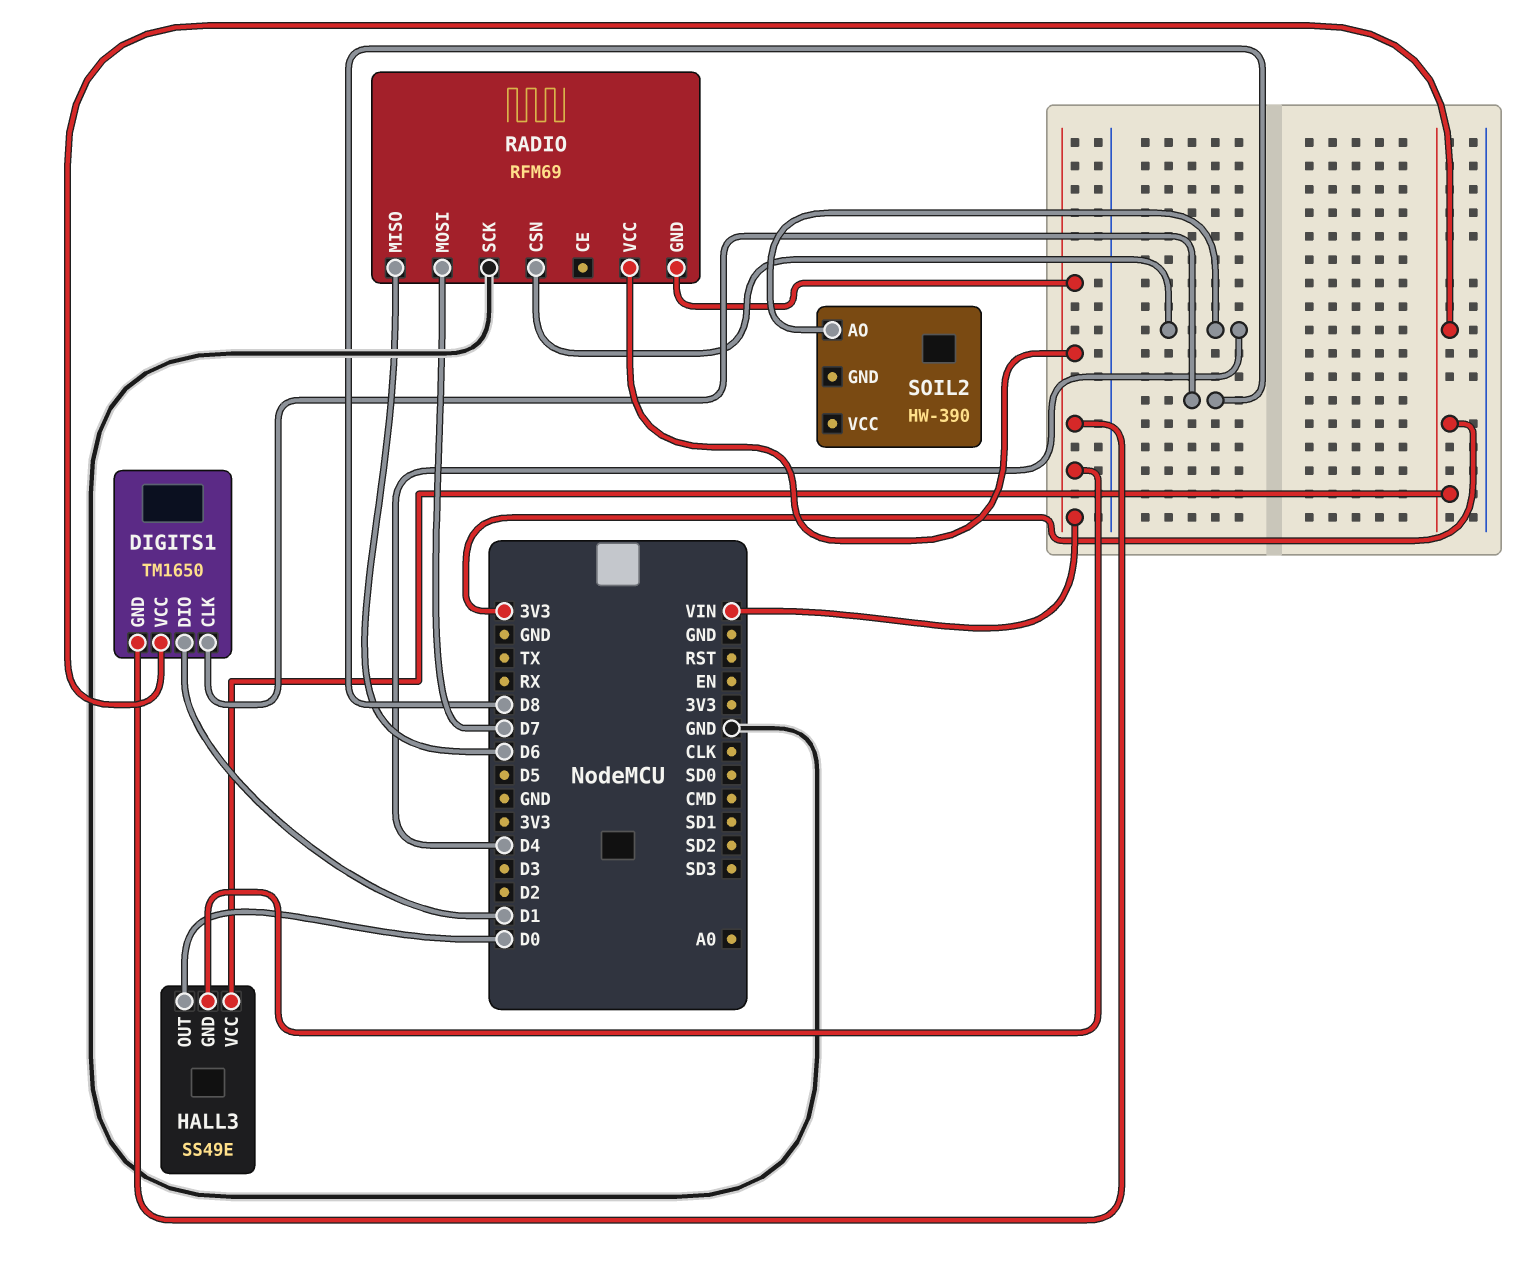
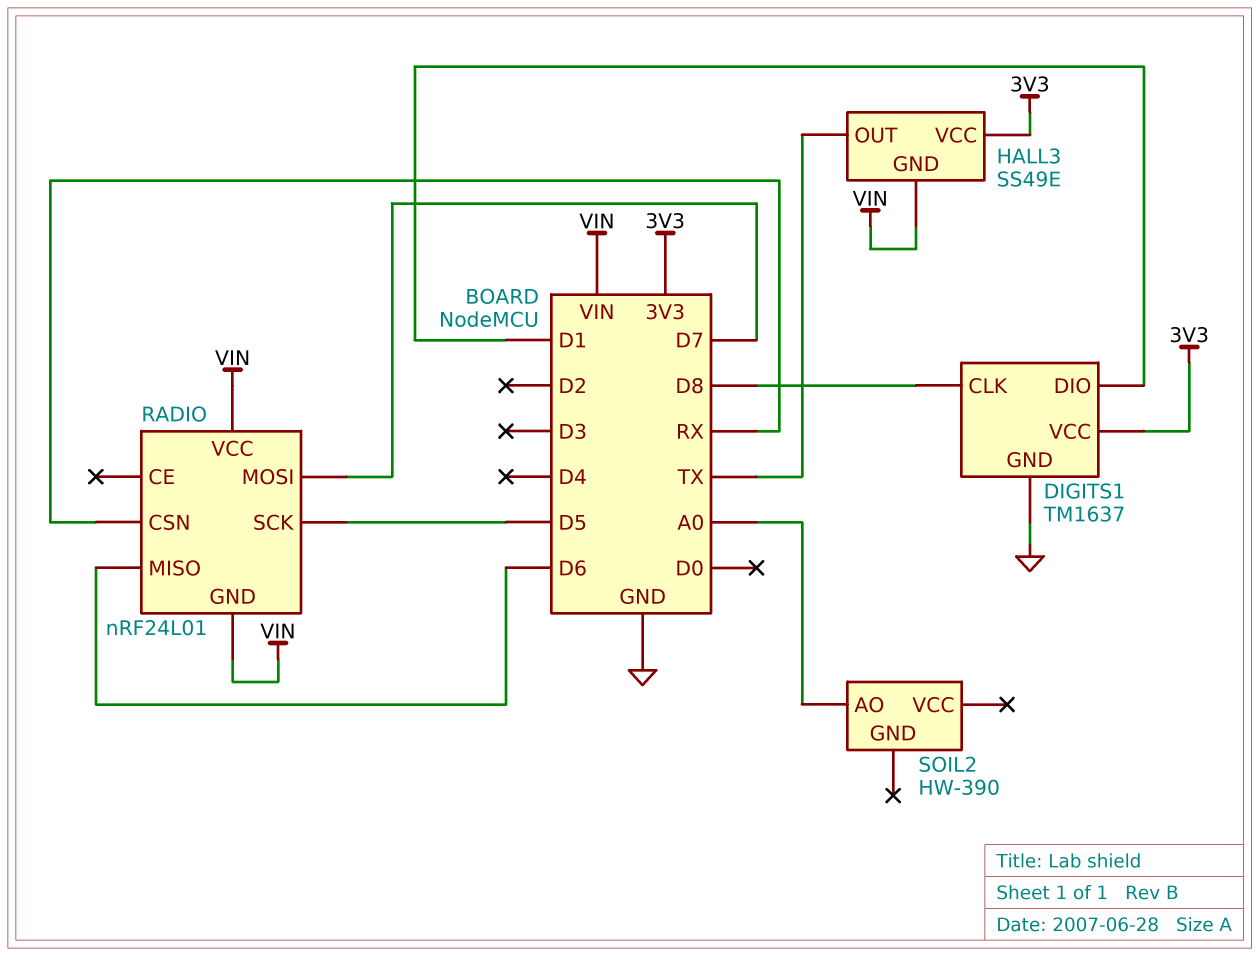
DIGITS1: TM1650 -> TM1637
DIGITS1 pin GND: VIN -> GND
HALL3 pin OUT: D0 -> TX
RADIO: RFM69 -> nRF24L01
RADIO pin CSN: D4 -> RX
RADIO pin SCK: GND -> D5
SOIL2 pin AO: D4 -> A0

